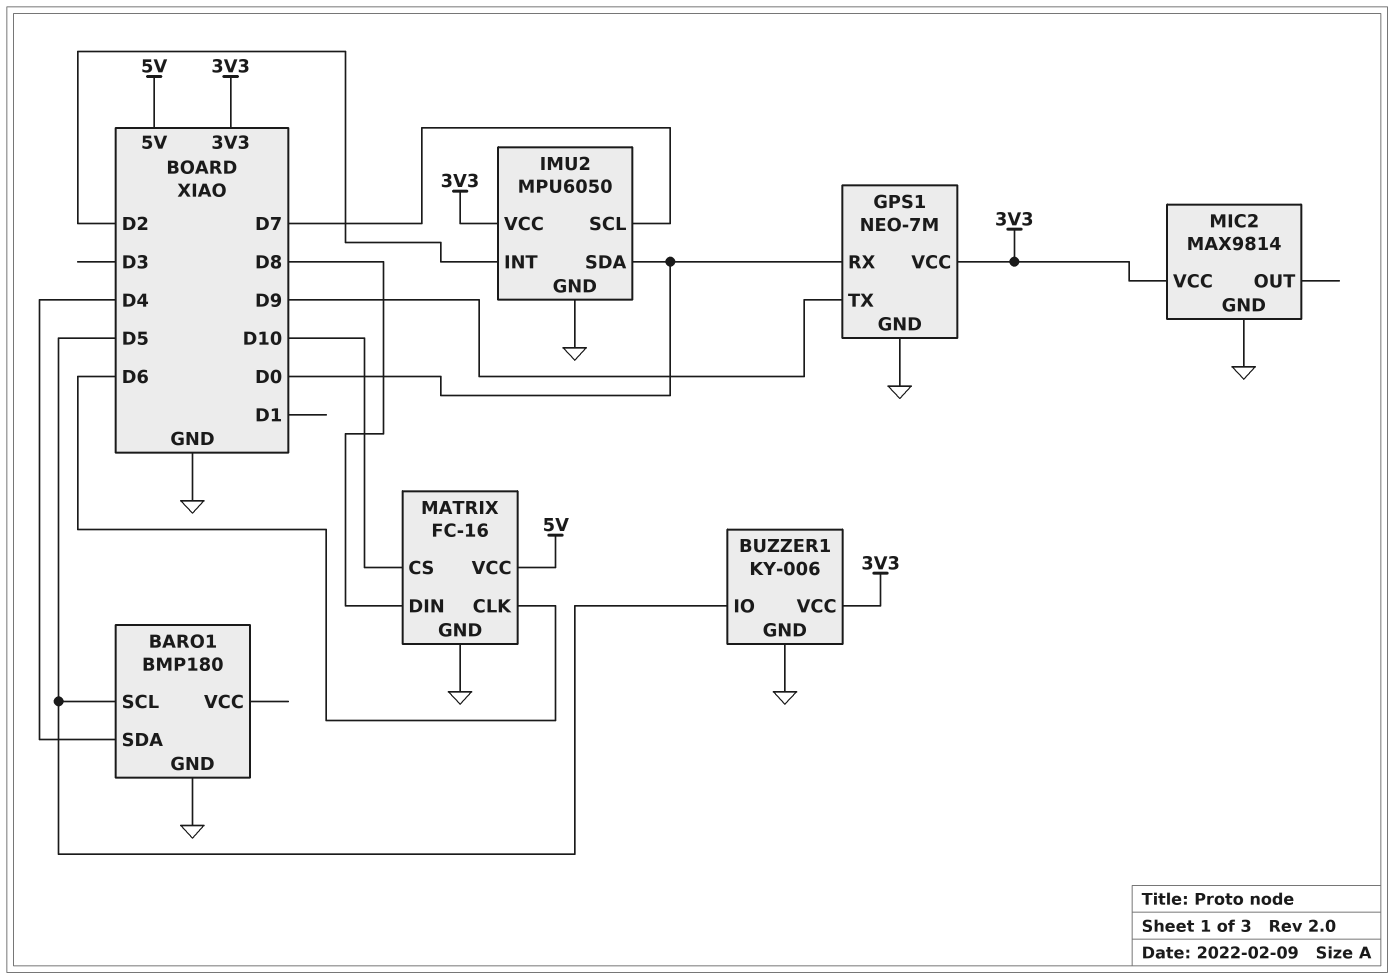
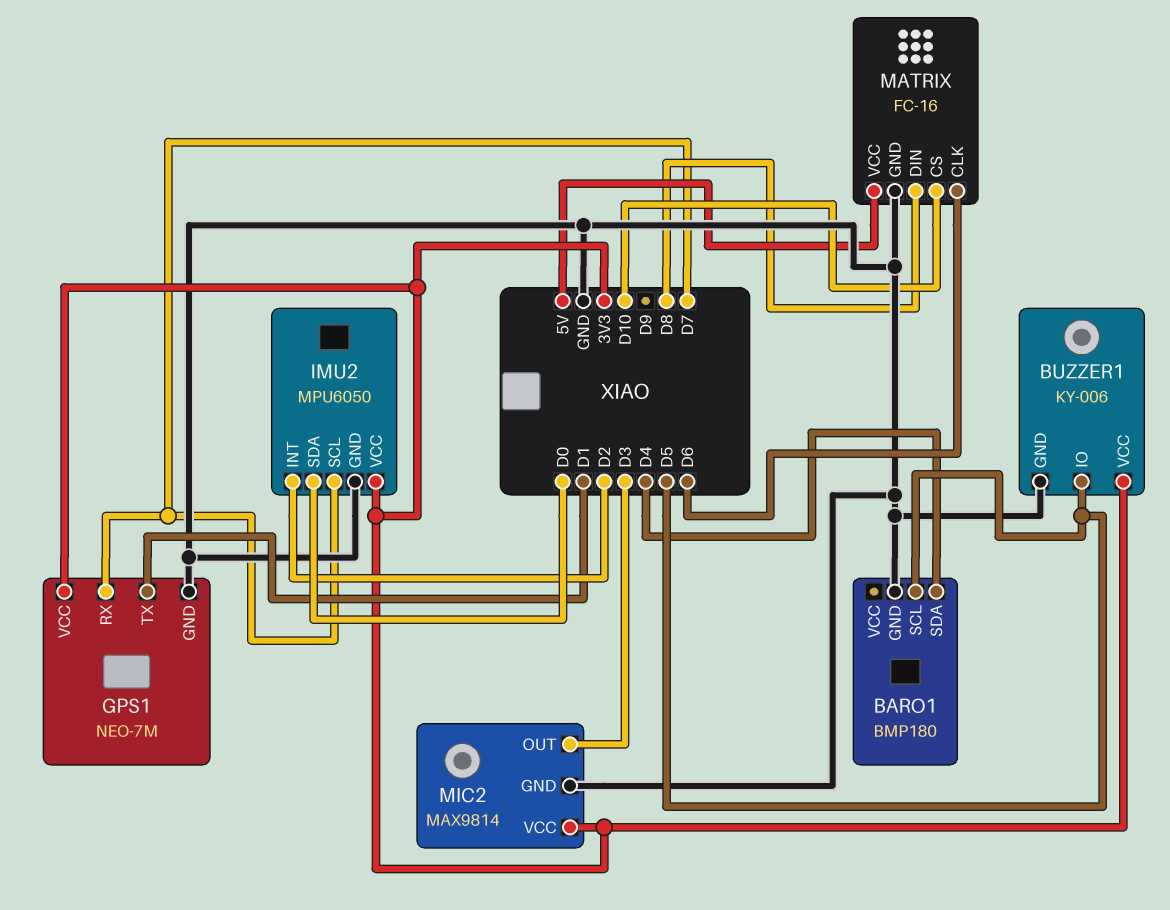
GPS1 pin RX: D0 -> D7
GPS1 pin TX: D9 -> D1
MIC2 pin OUT: none -> D3

